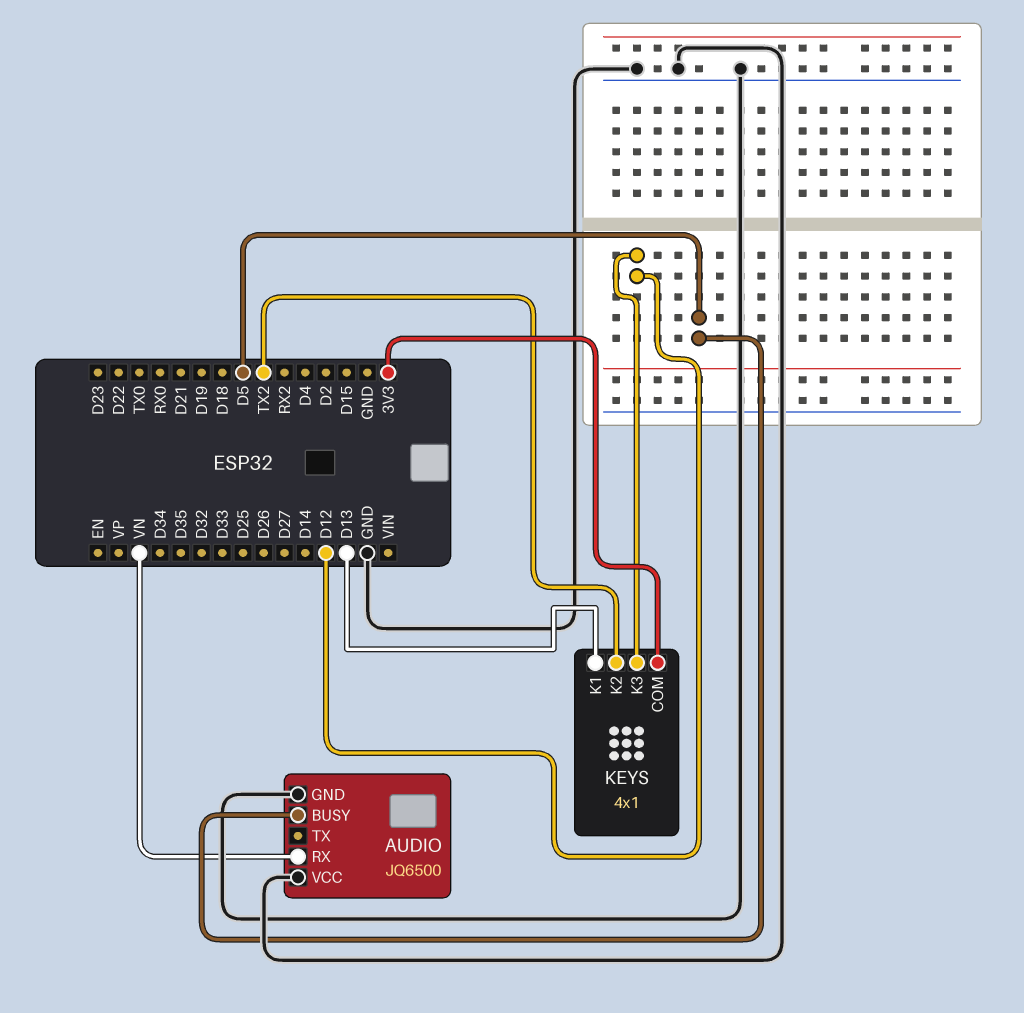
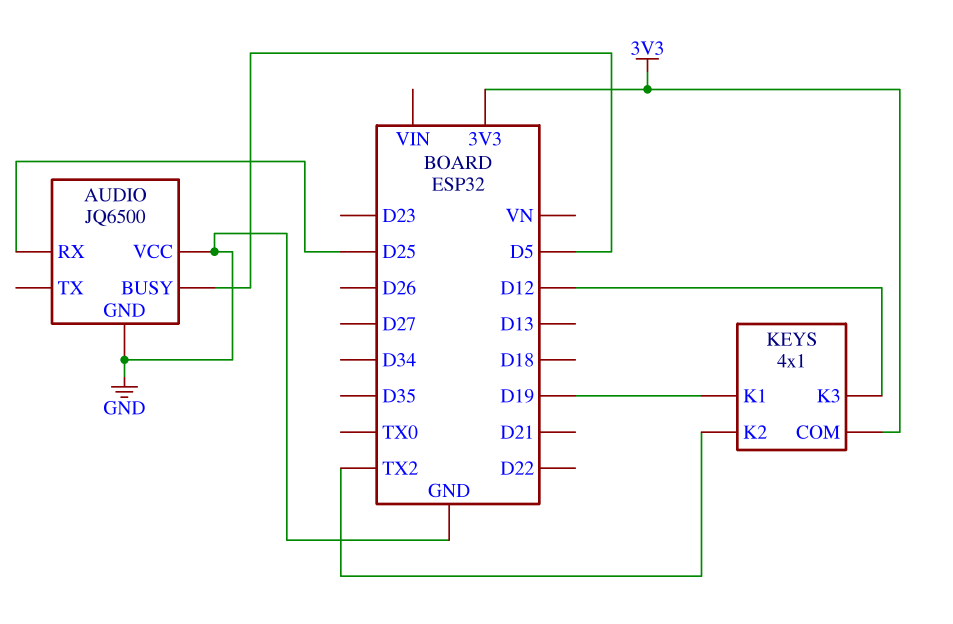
AUDIO pin RX: VN -> D25
KEYS pin K1: D13 -> D19

